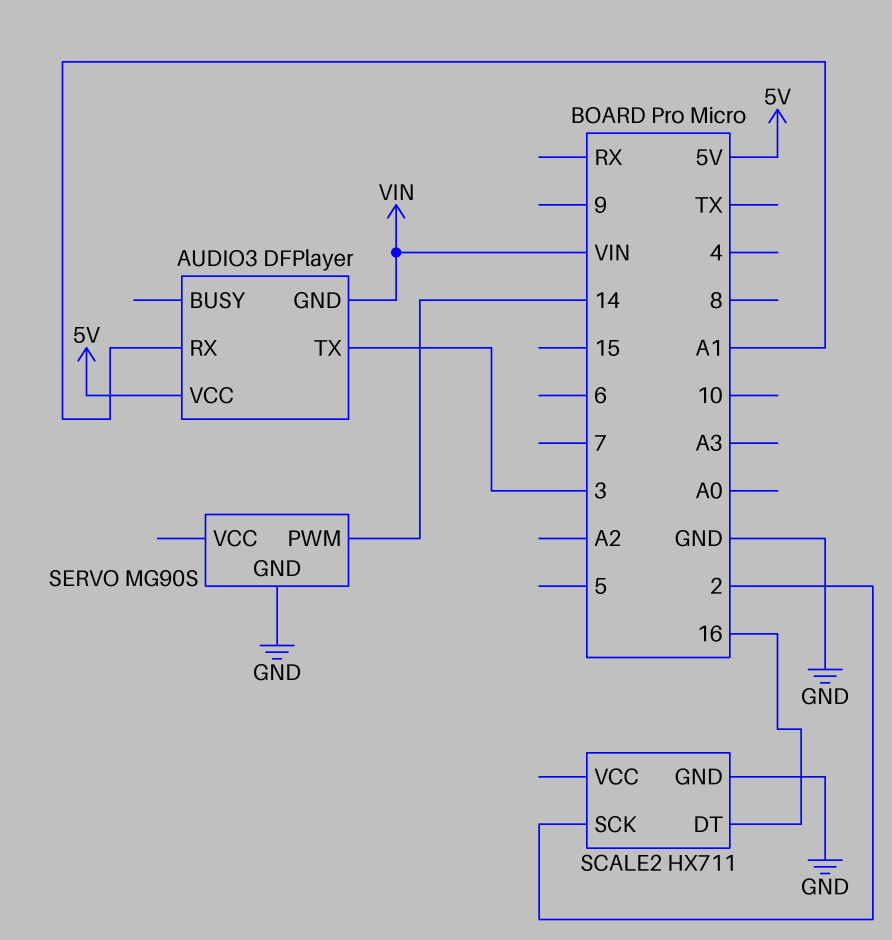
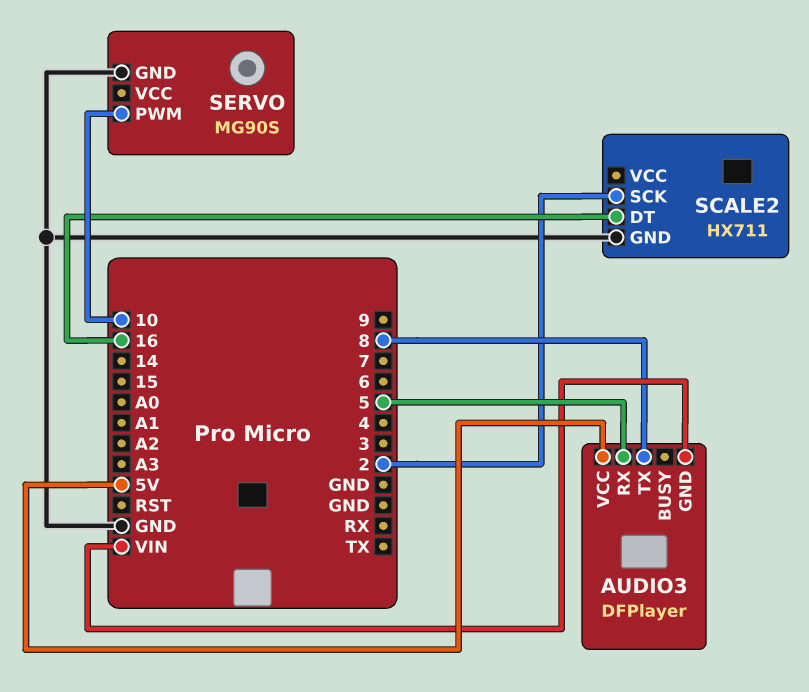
AUDIO3 pin RX: A1 -> 5
AUDIO3 pin TX: 3 -> 8
SERVO pin PWM: 14 -> 10

